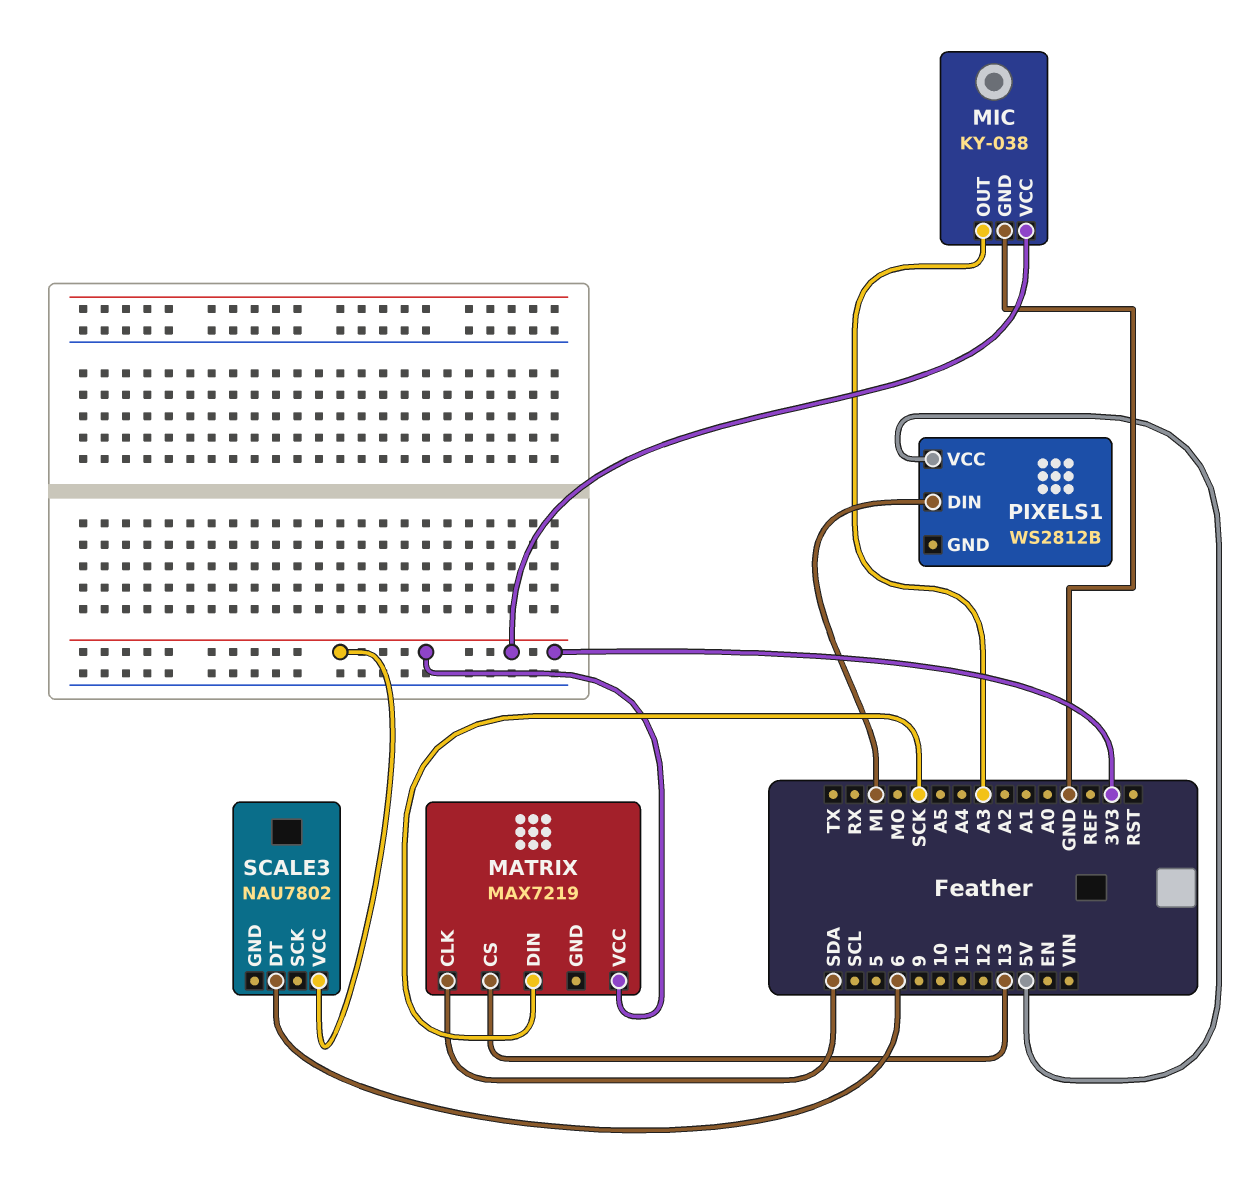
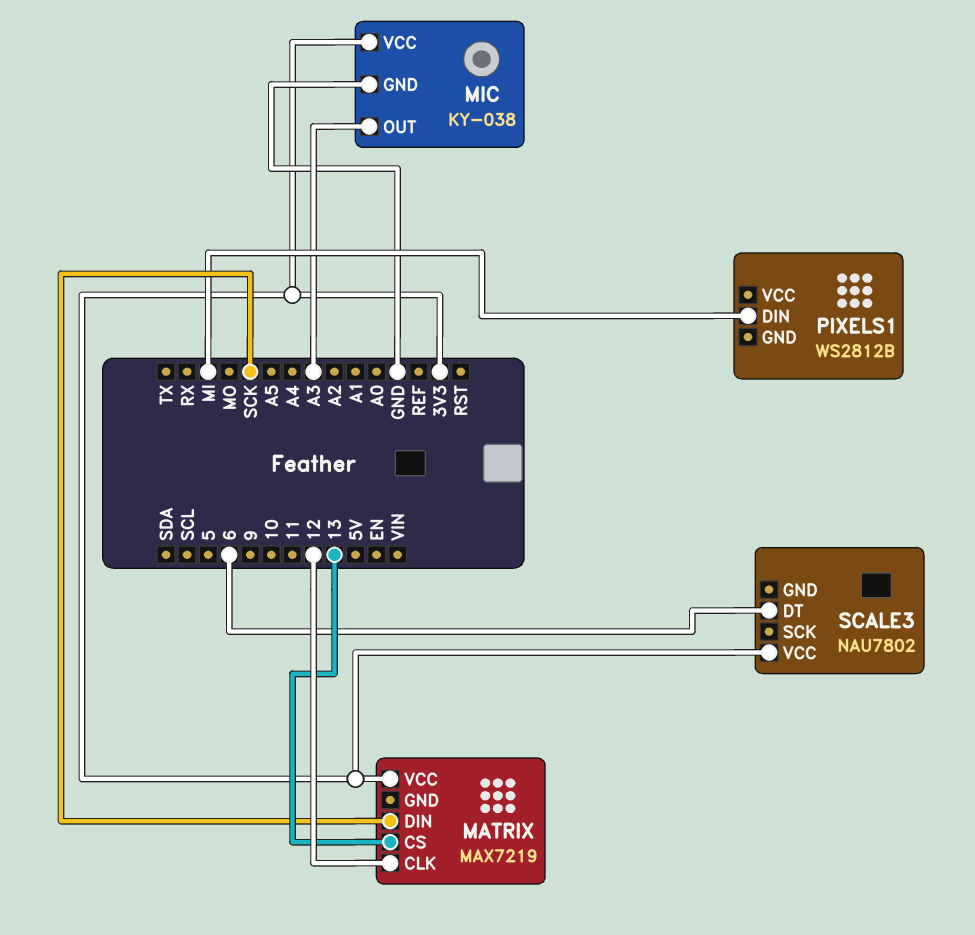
MATRIX pin CLK: SDA -> 12
PIXELS1 pin VCC: 5V -> none

